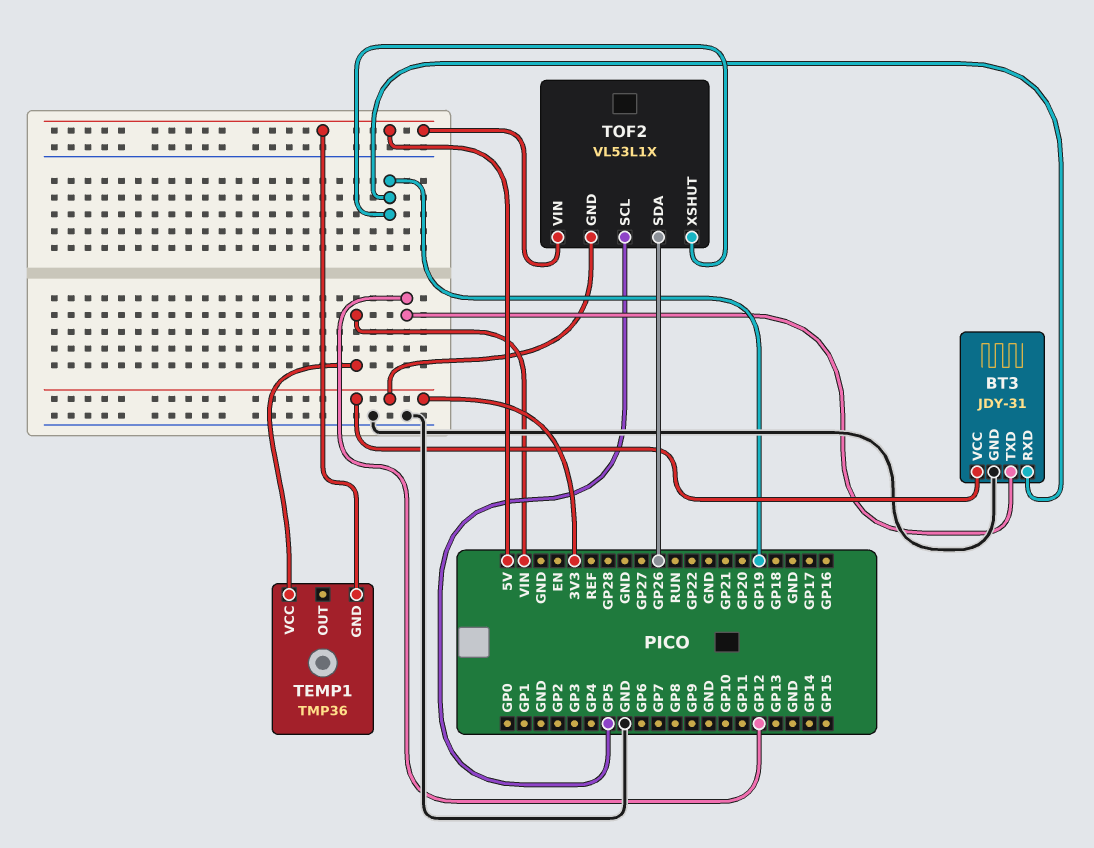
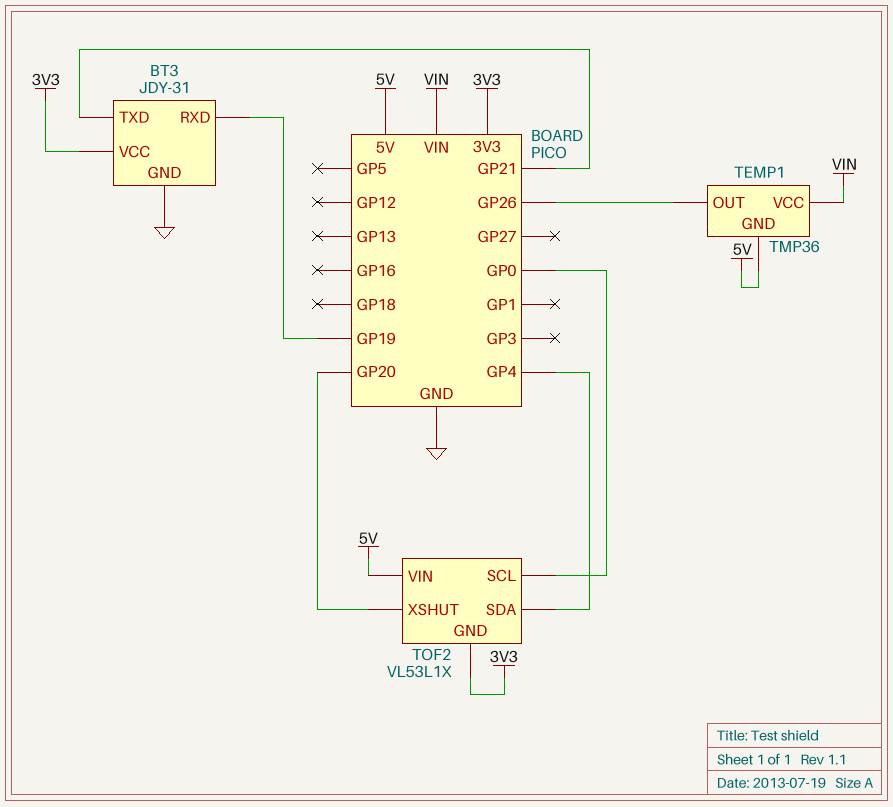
BT3 pin TXD: GP12 -> GP21
TEMP1 pin OUT: none -> GP26
TOF2 pin SCL: GP5 -> GP0
TOF2 pin SDA: GP26 -> GP4
TOF2 pin XSHUT: GP19 -> GP20

